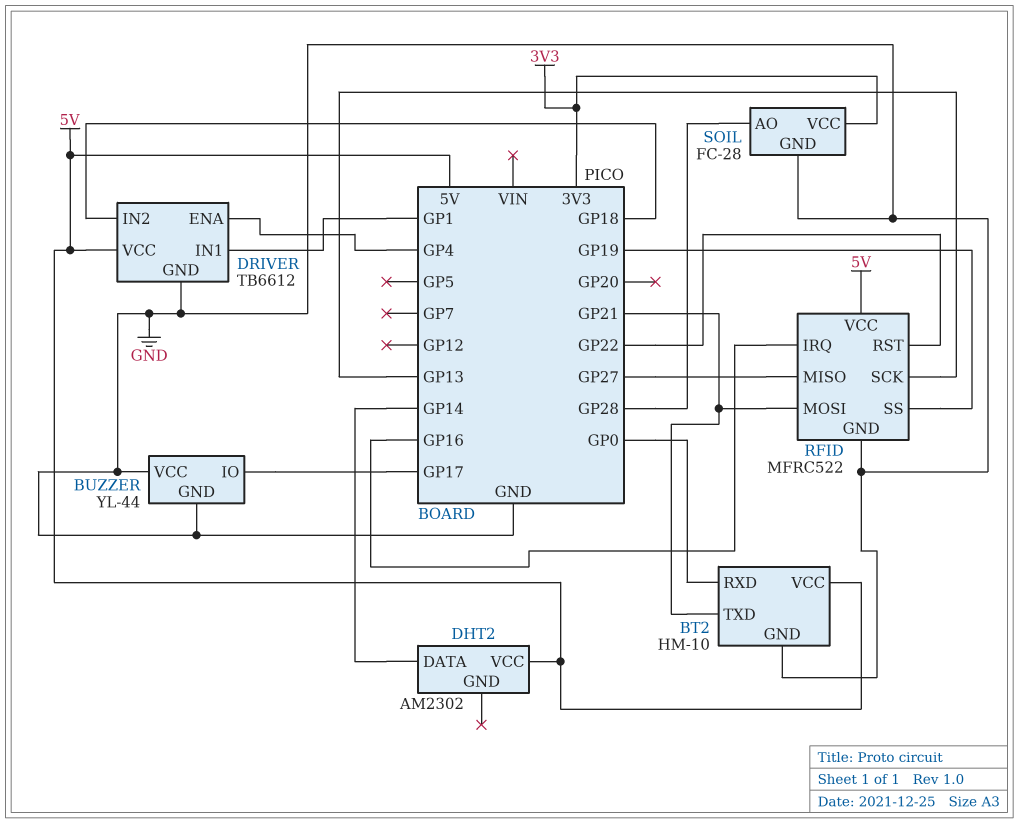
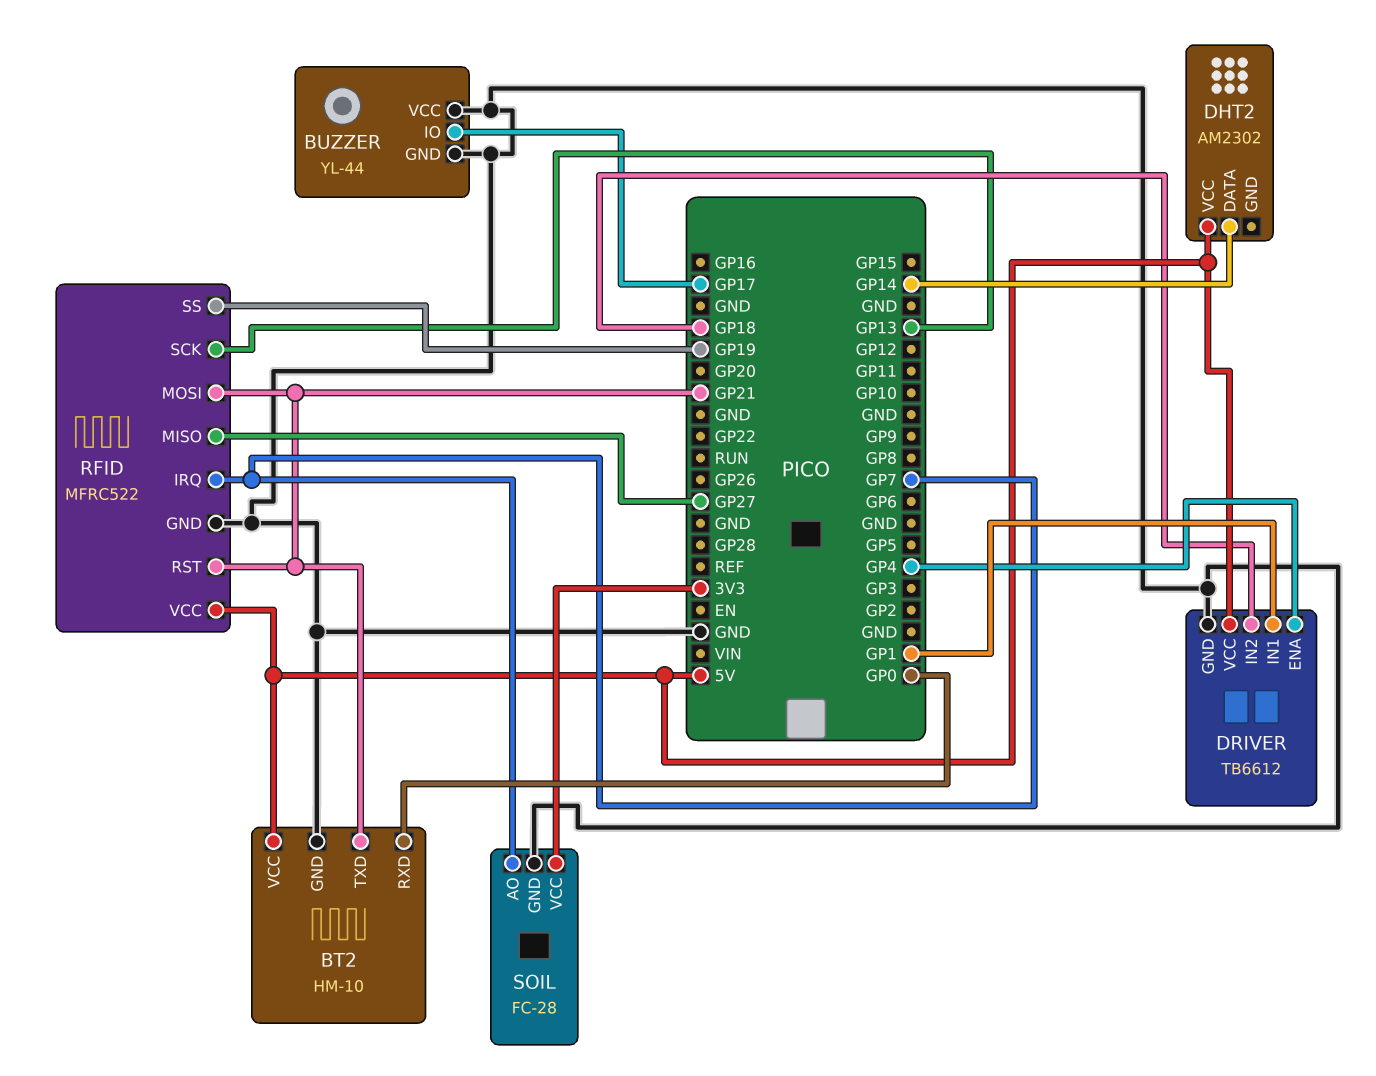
RFID pin IRQ: GP16 -> GP7
RFID pin RST: GP22 -> GP21
SOIL pin AO: GP28 -> GP7

